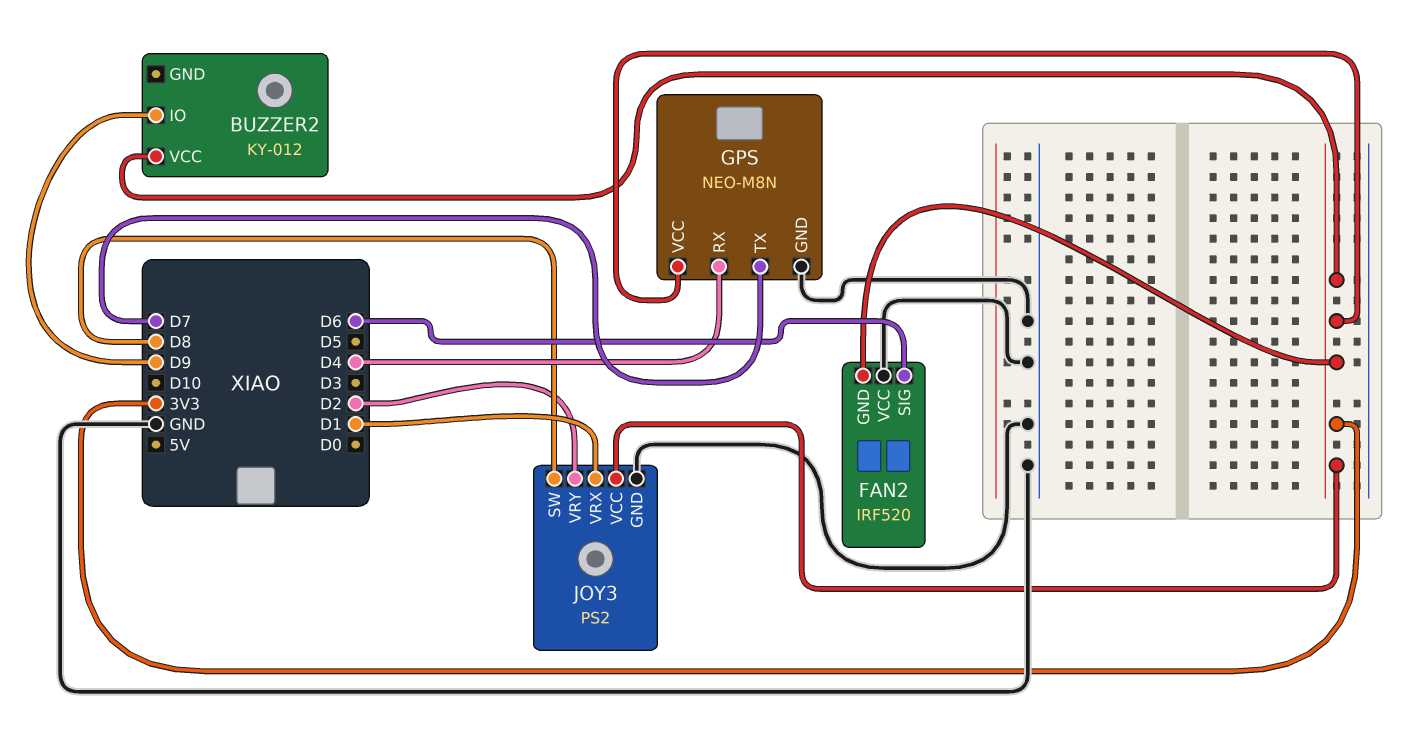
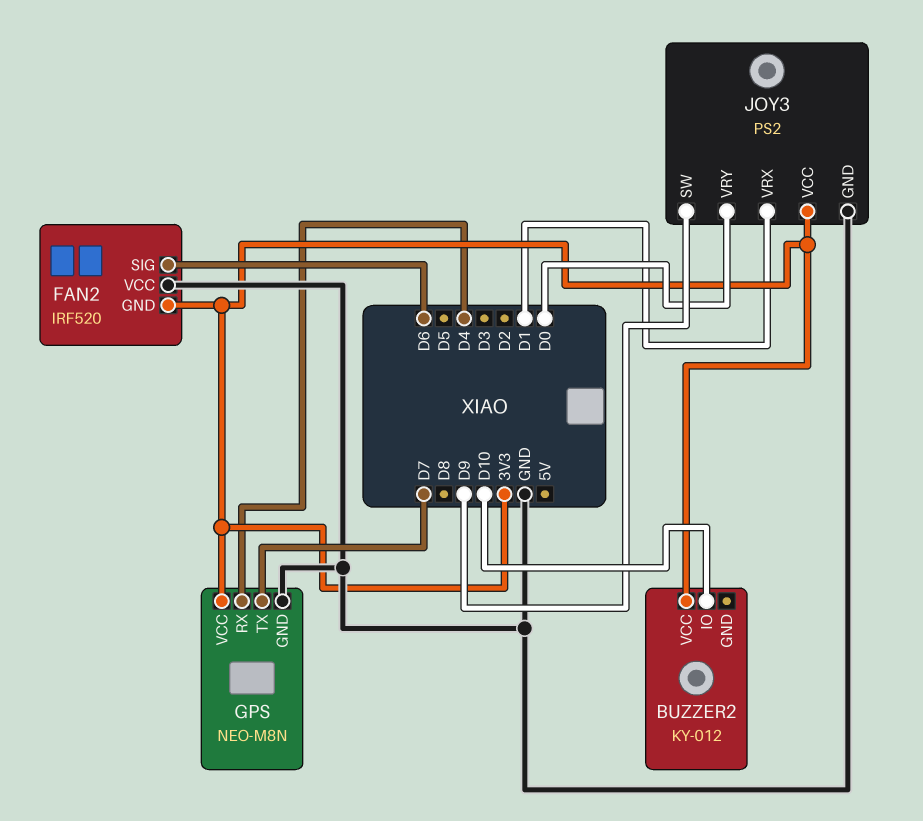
BUZZER2 pin IO: D9 -> D10
JOY3 pin SW: D8 -> D9
JOY3 pin VRY: D2 -> D0

